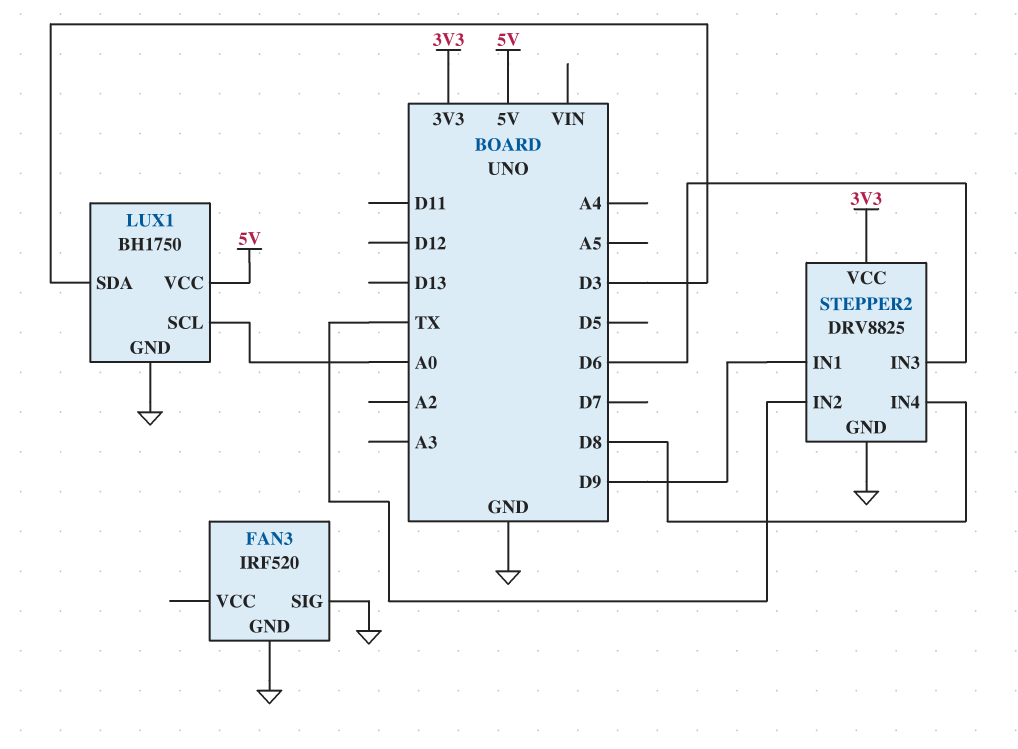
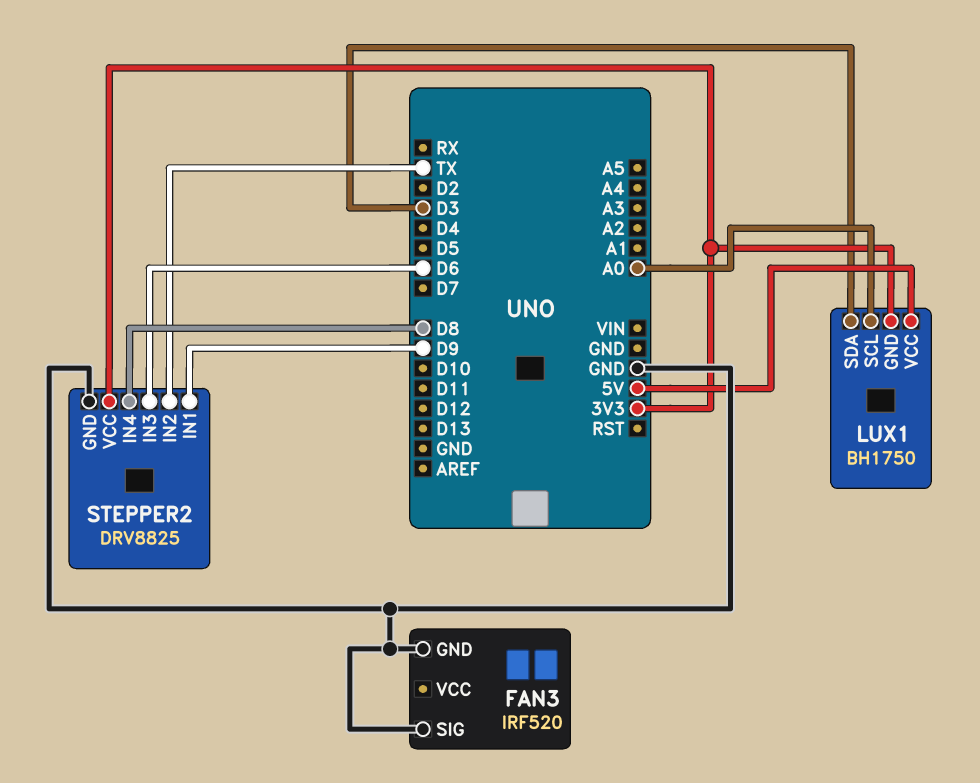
LUX1 pin GND: GND -> 3V3

